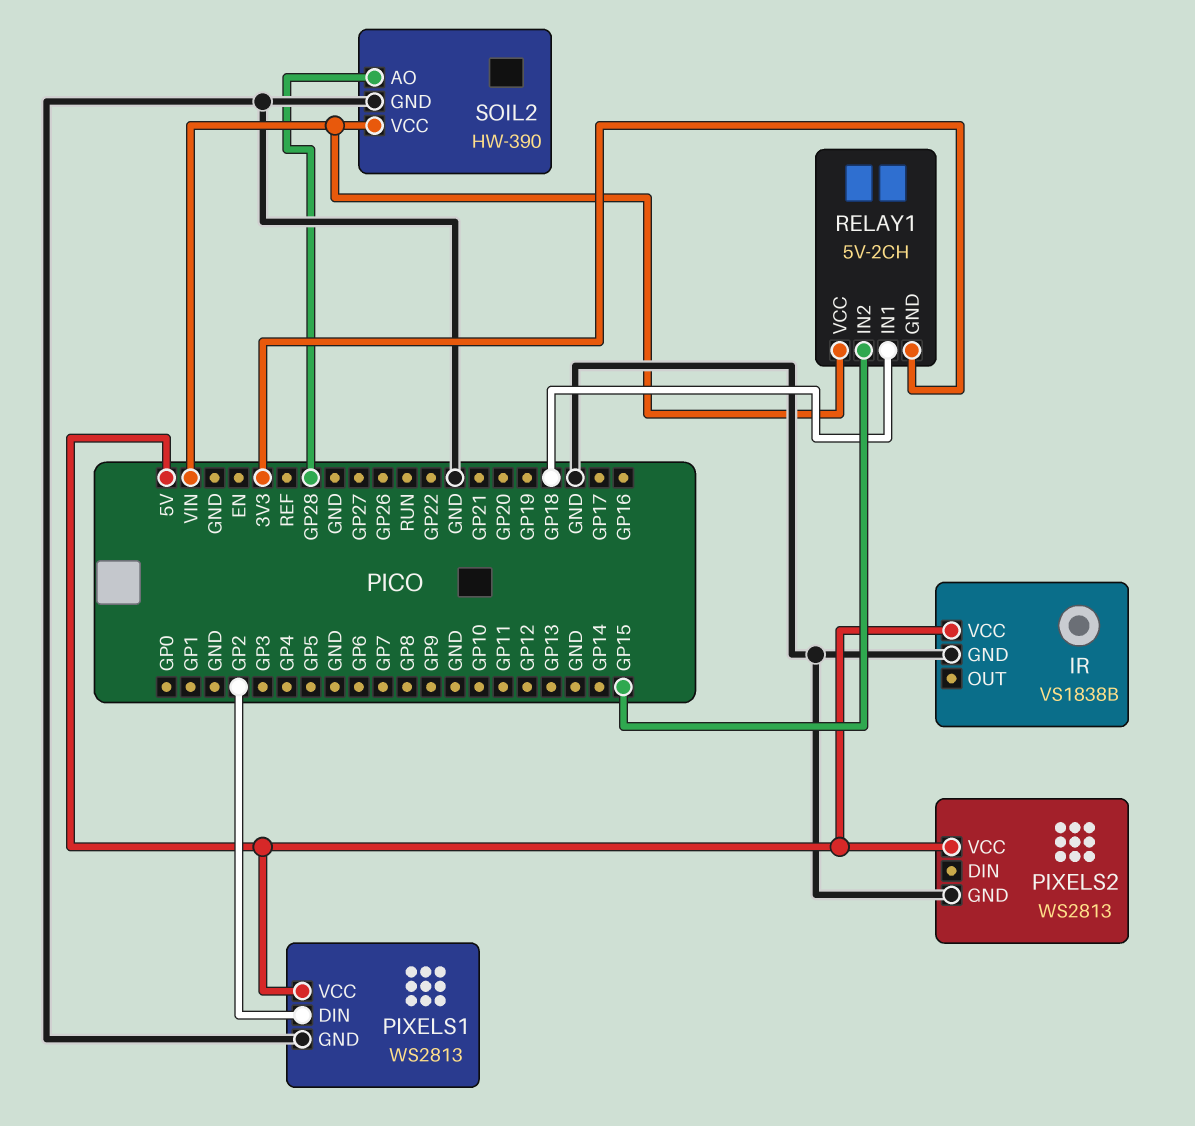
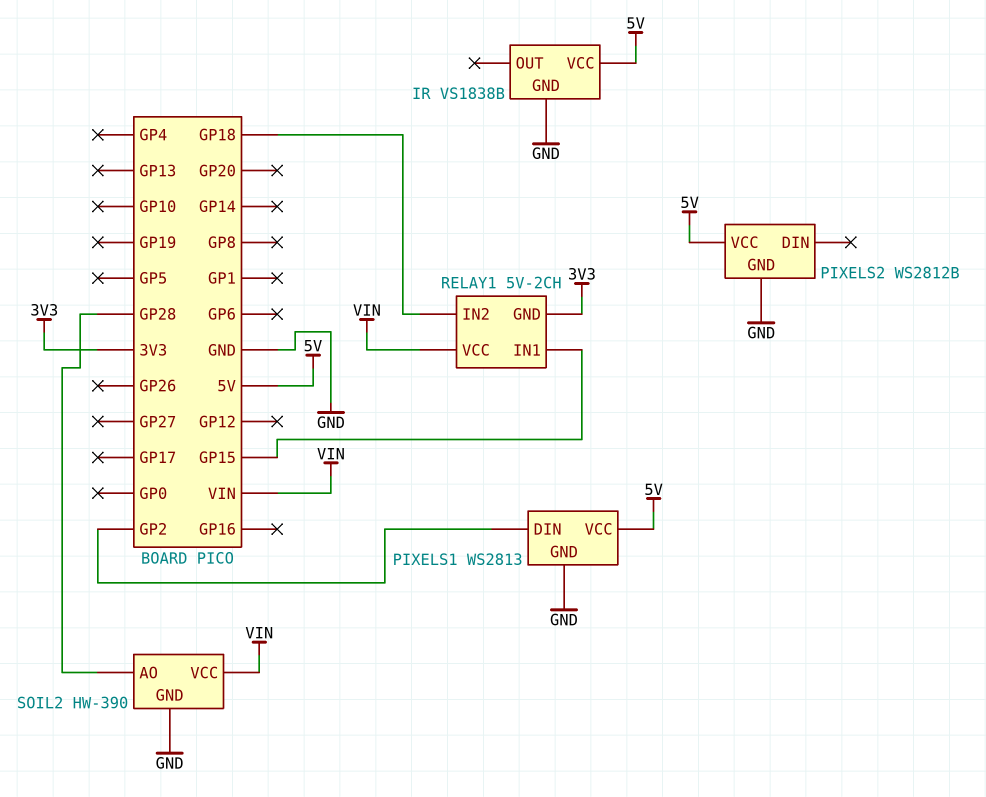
PIXELS2: WS2813 -> WS2812B
RELAY1 pin IN1: GP18 -> GP15
RELAY1 pin IN2: GP15 -> GP18

